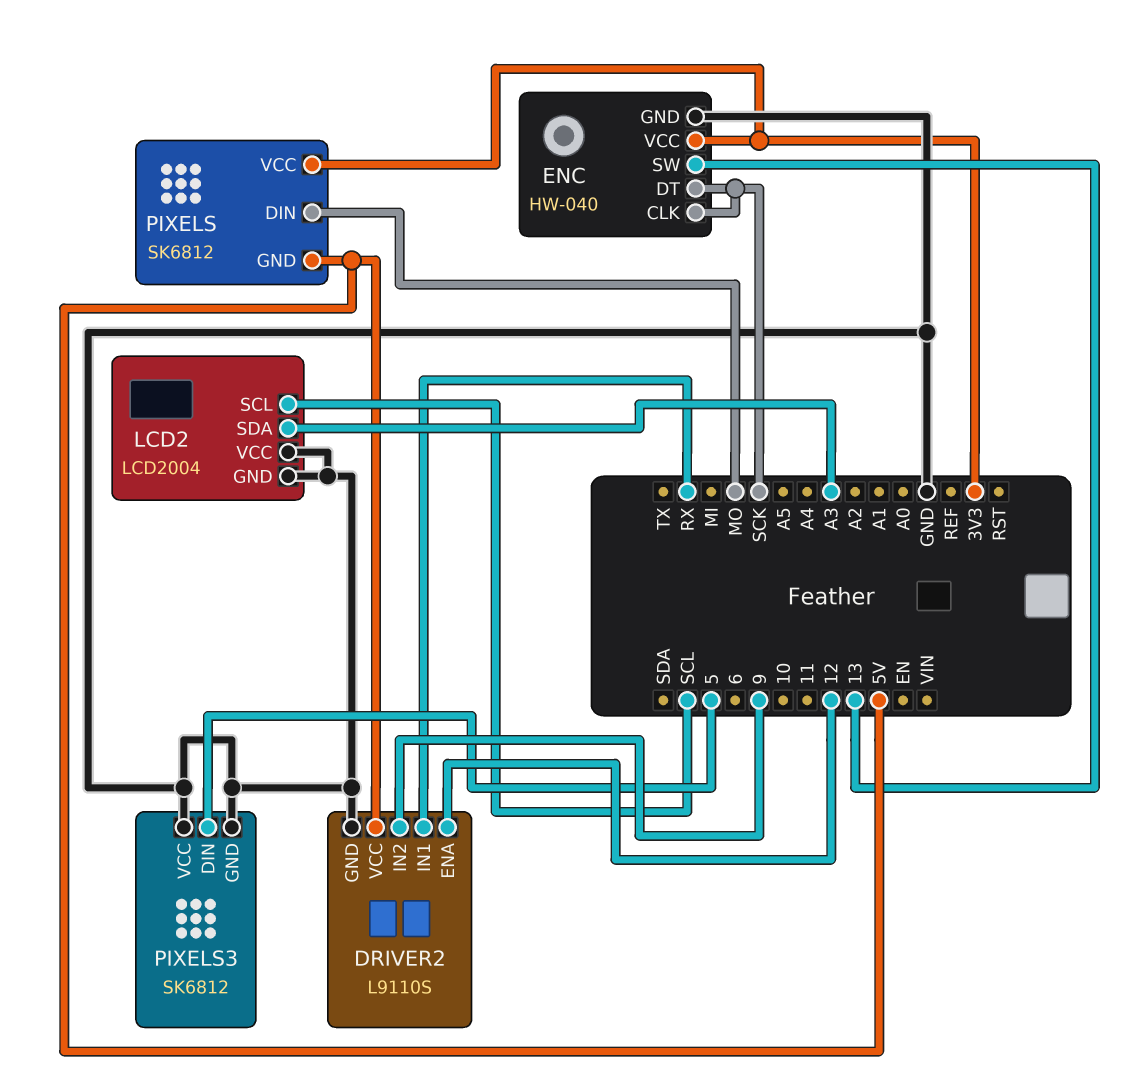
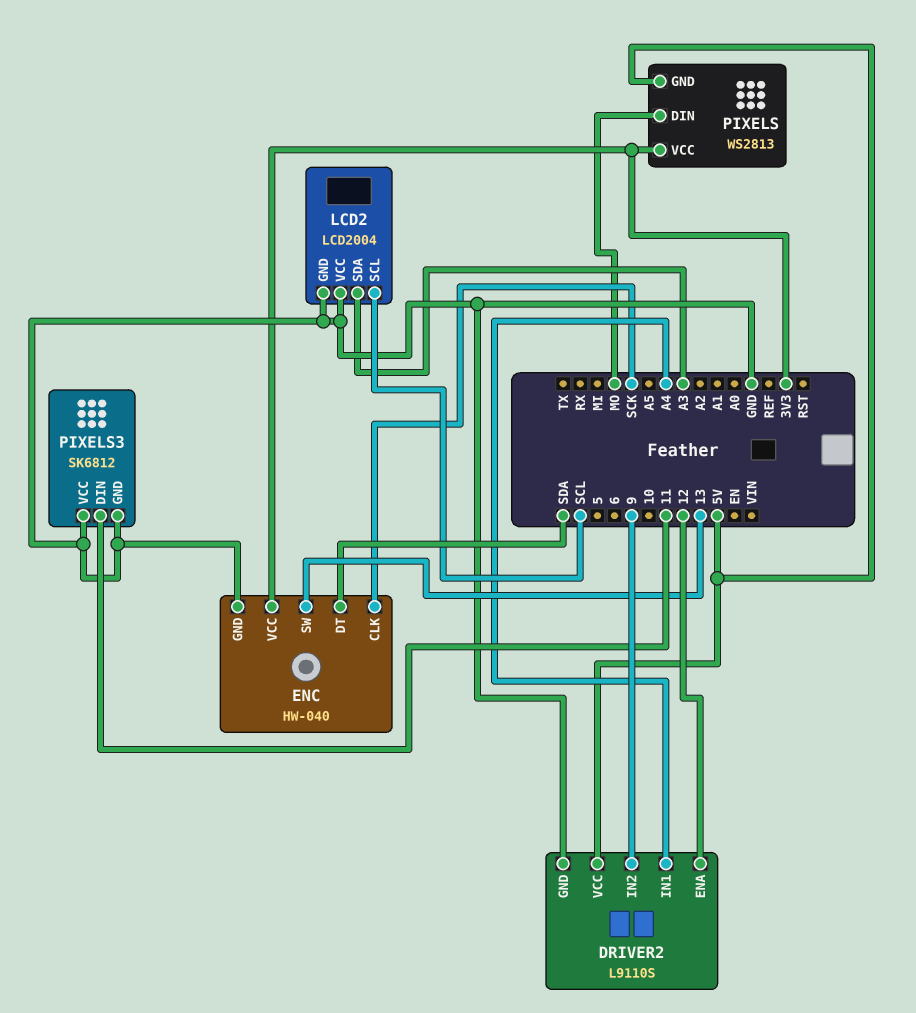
DRIVER2 pin IN1: RX -> A4
ENC pin DT: SCK -> SDA
PIXELS: SK6812 -> WS2813
PIXELS3 pin DIN: 5 -> 11

